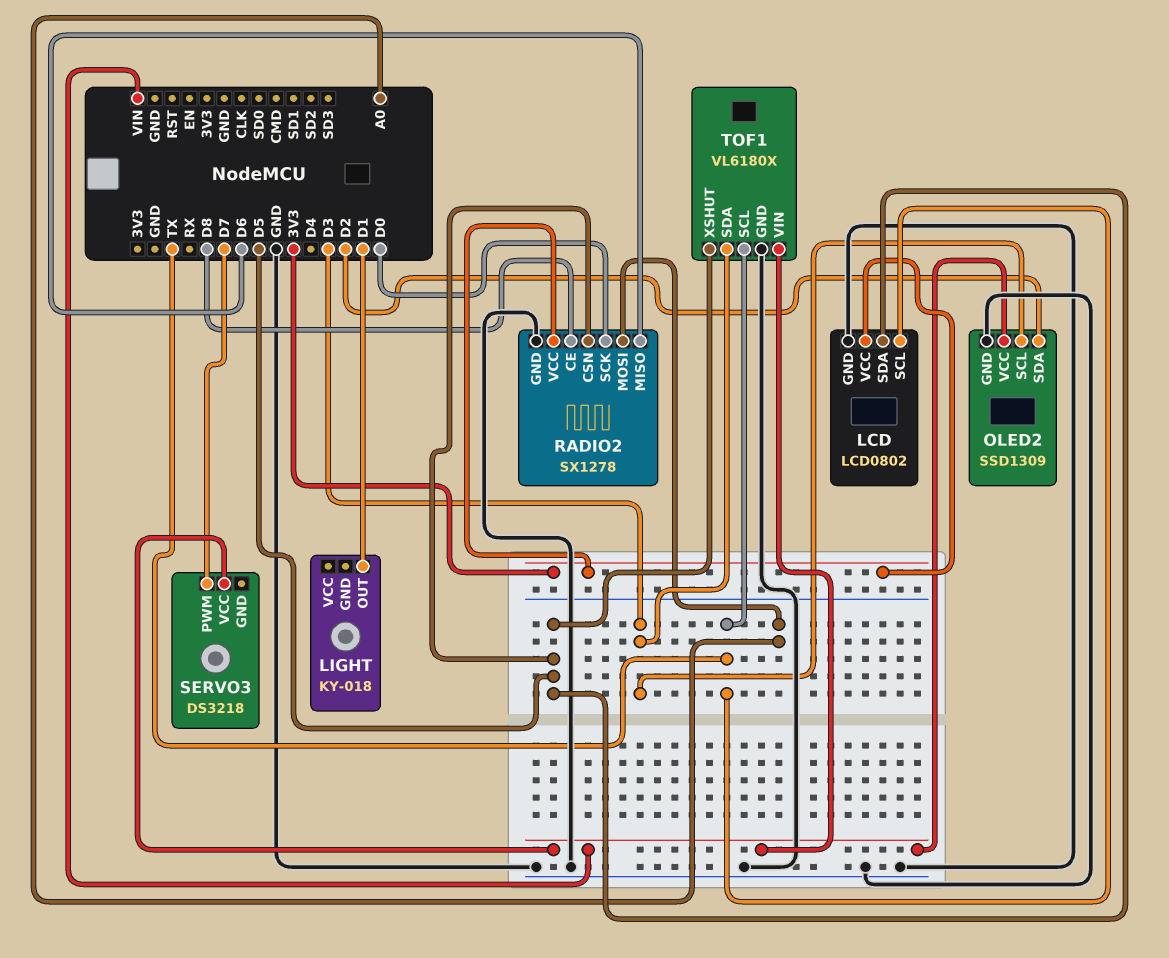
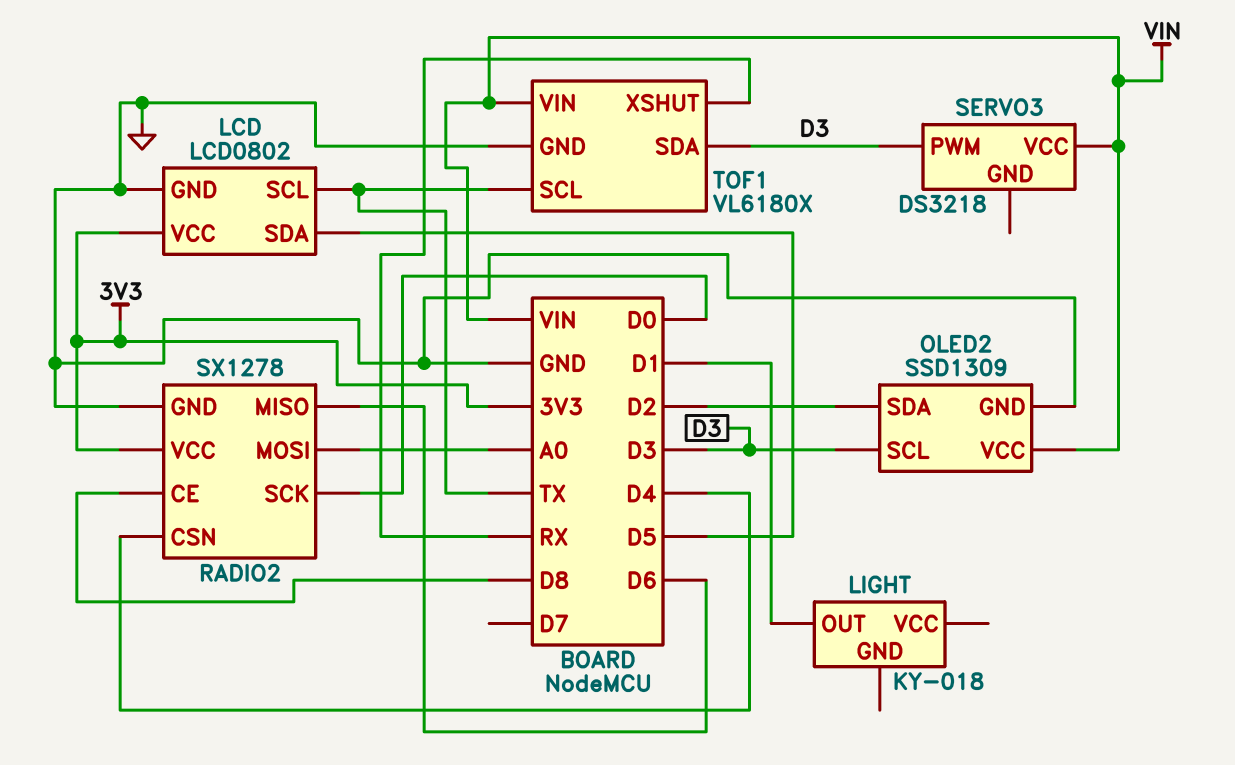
RADIO2 pin CSN: D5 -> D4
SERVO3 pin PWM: D7 -> D3
TOF1 pin XSHUT: D5 -> RX

